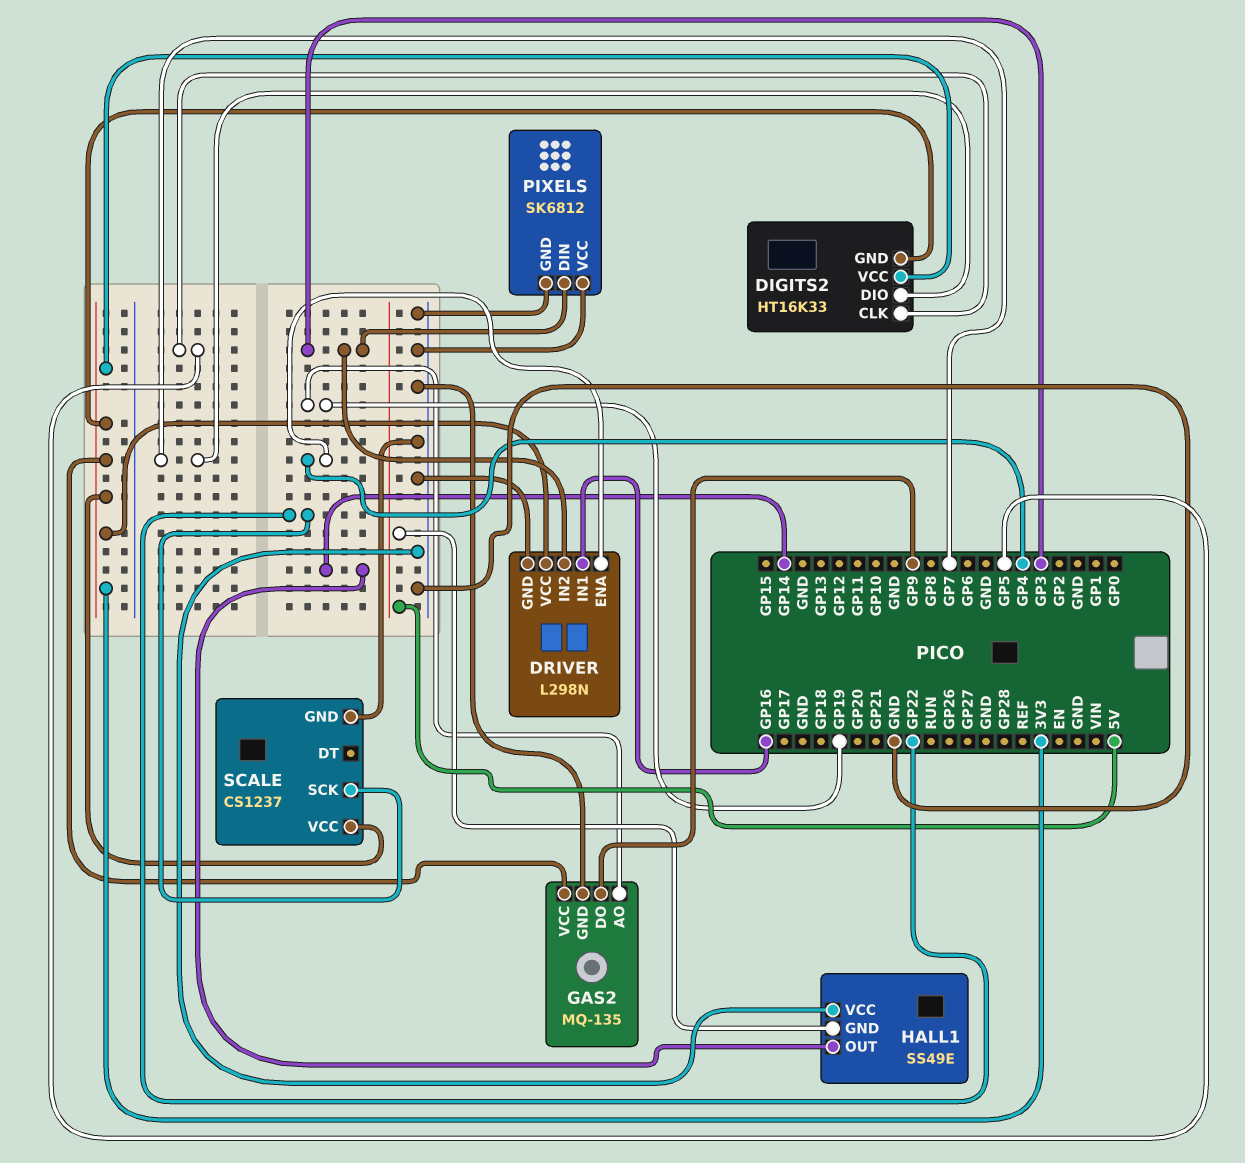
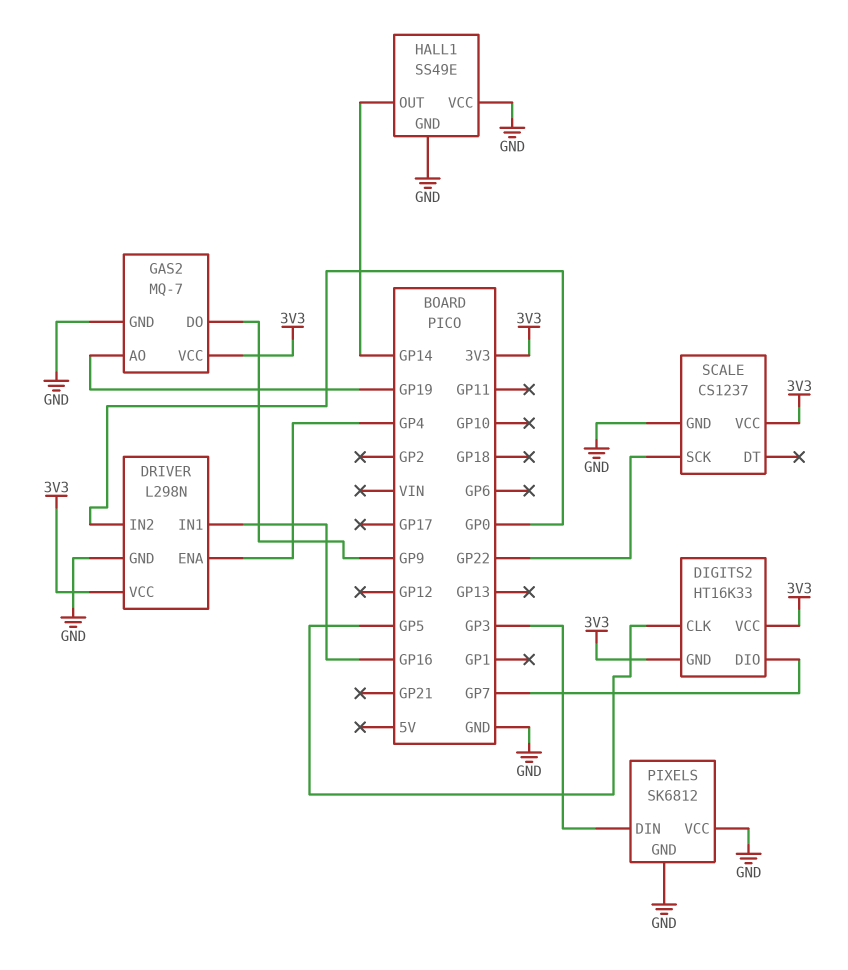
DRIVER pin IN2: GP3 -> GP0
GAS2: MQ-135 -> MQ-7
HALL1 pin GND: 5V -> GND

